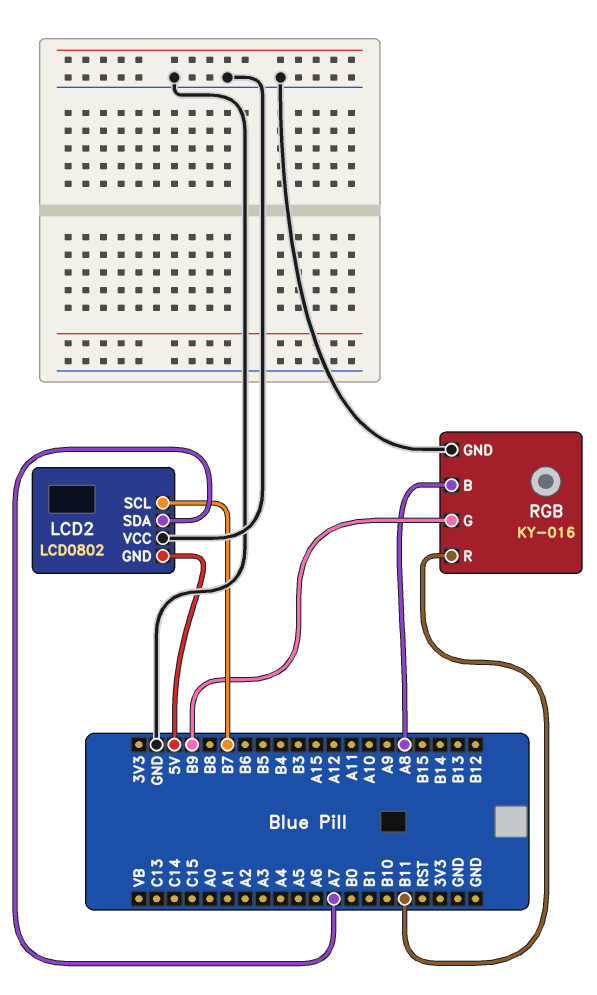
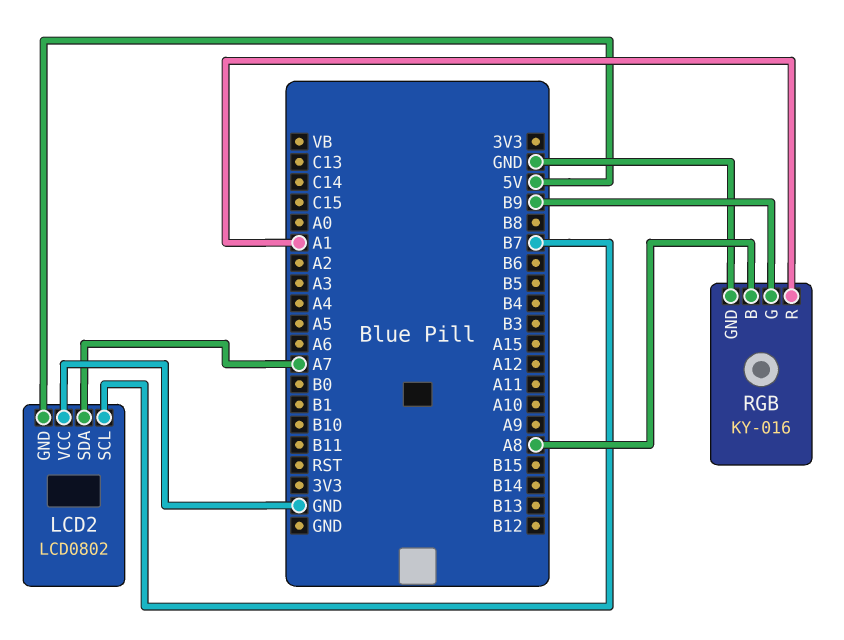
RGB pin R: B11 -> A1

